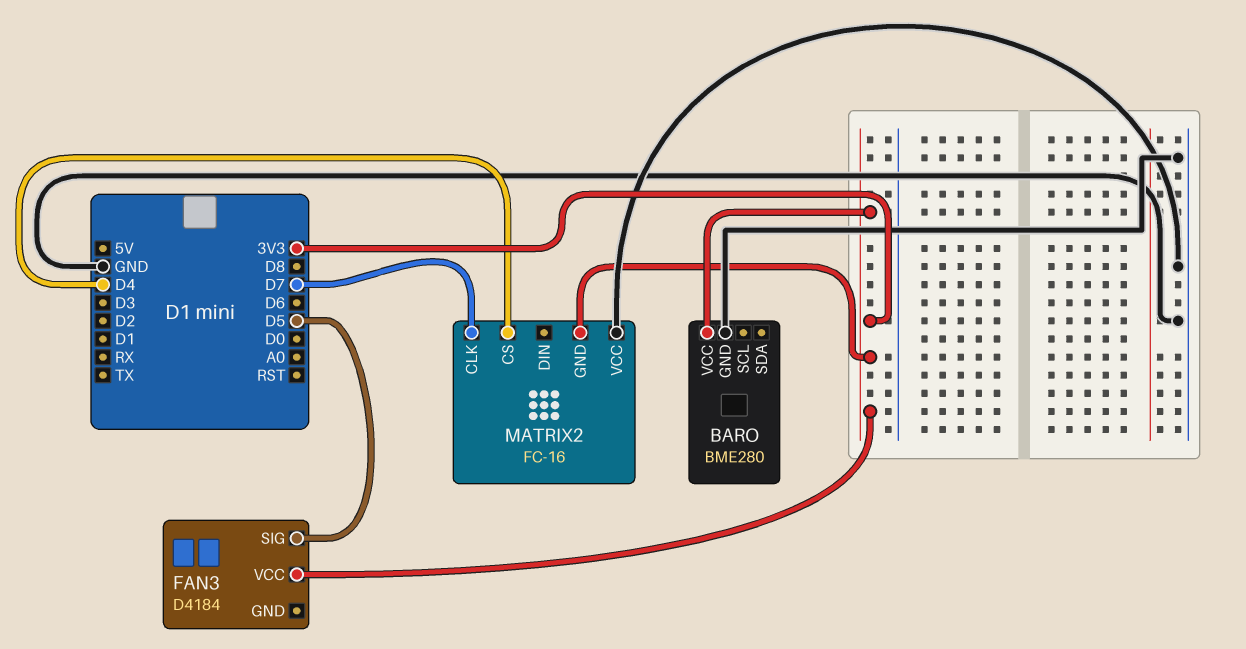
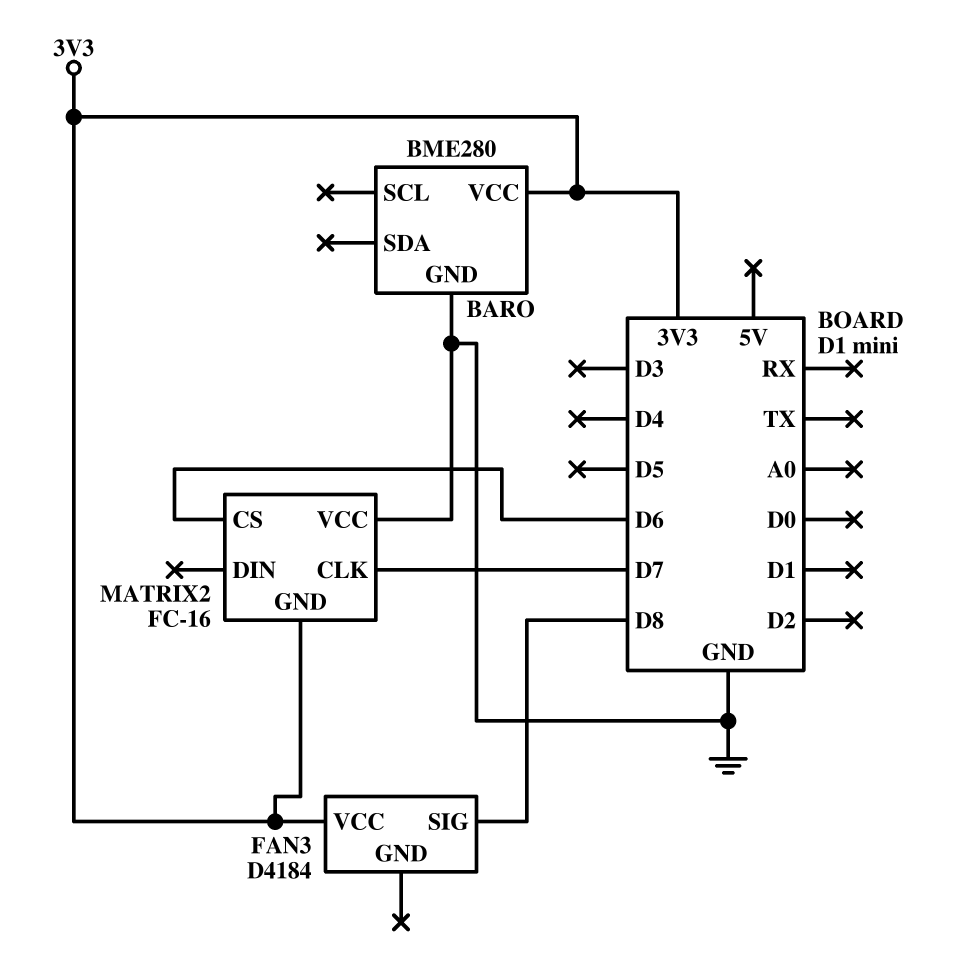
FAN3 pin SIG: D5 -> D8
MATRIX2 pin CS: D4 -> D6

